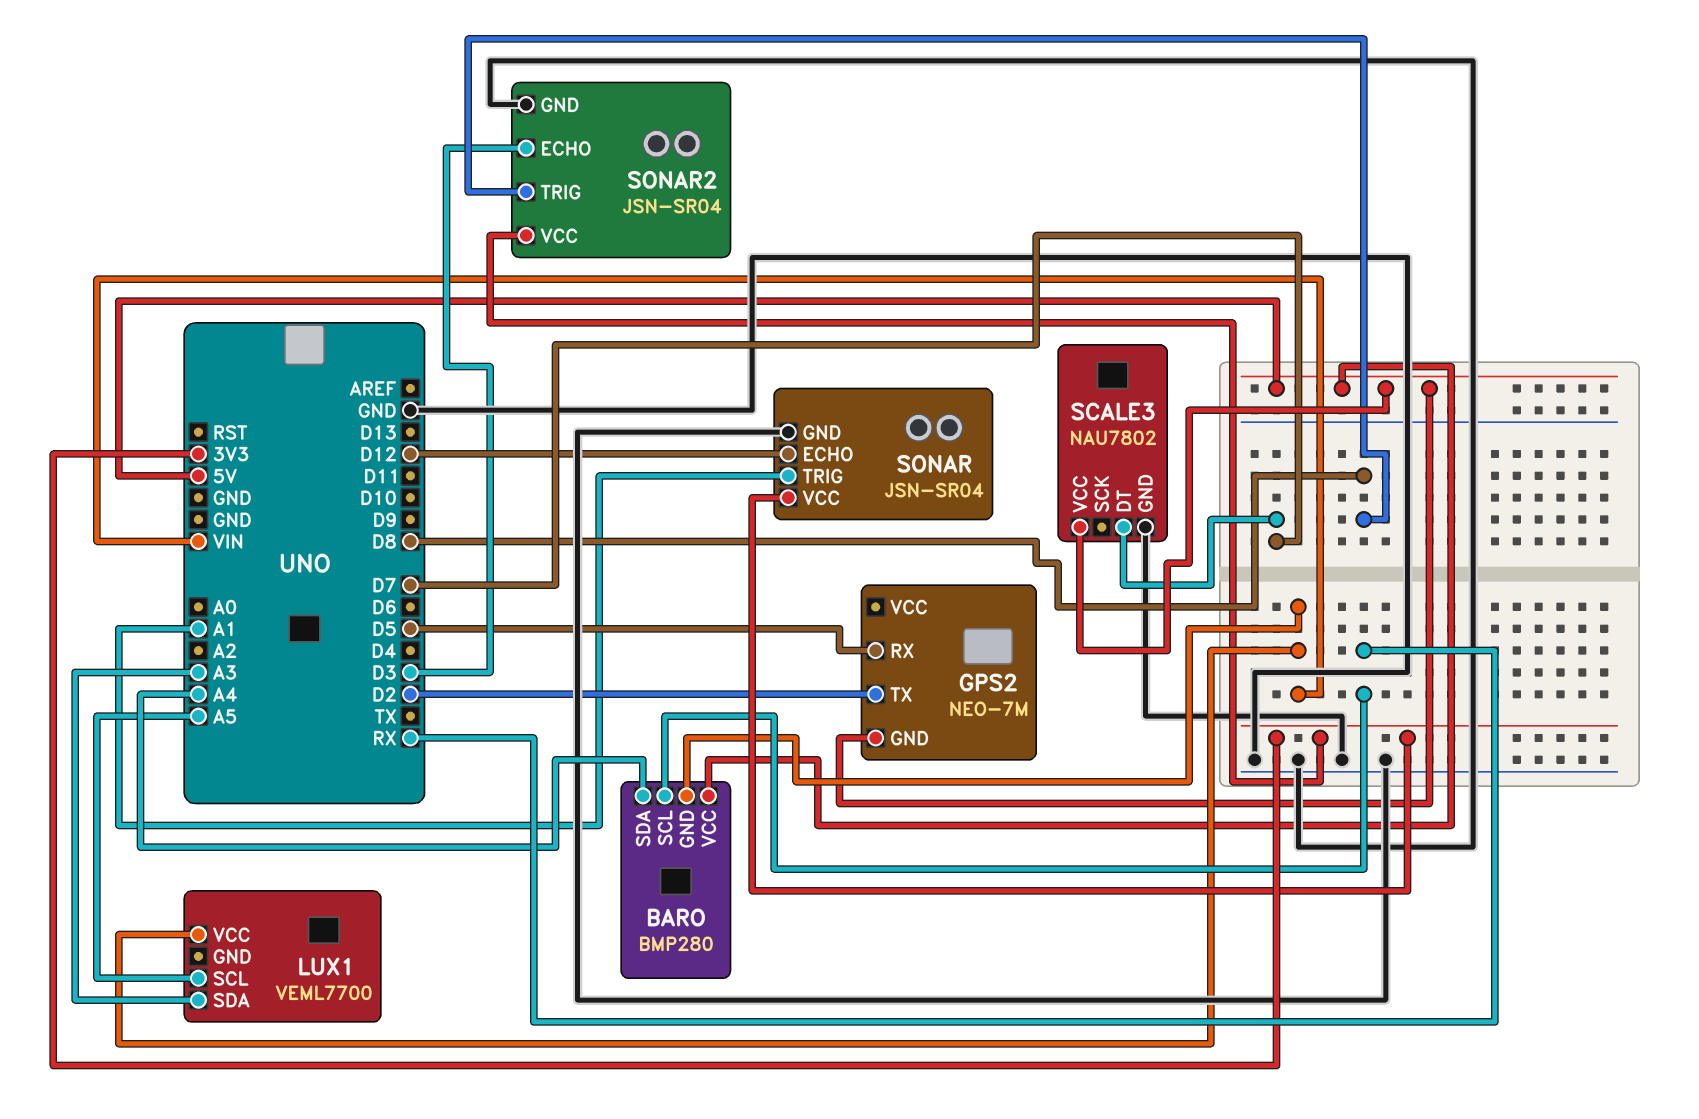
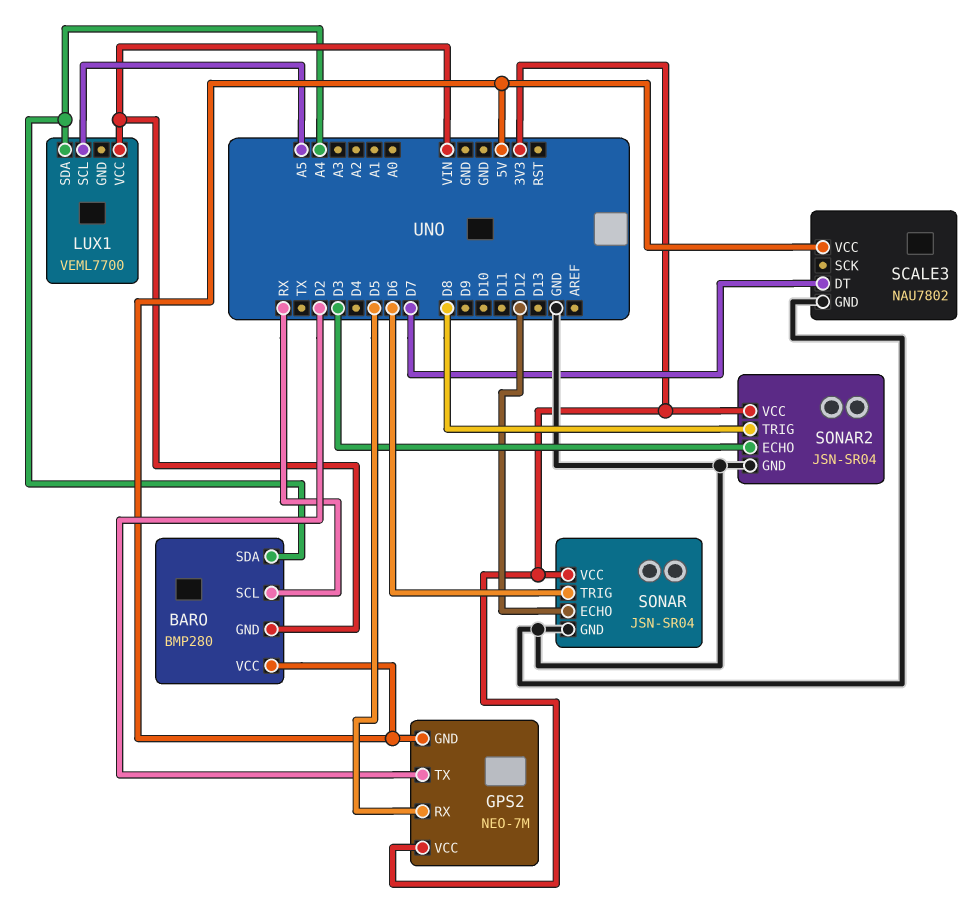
GPS2 pin VCC: none -> 3V3
LUX1 pin SDA: A3 -> A4
SONAR pin TRIG: A1 -> D6

